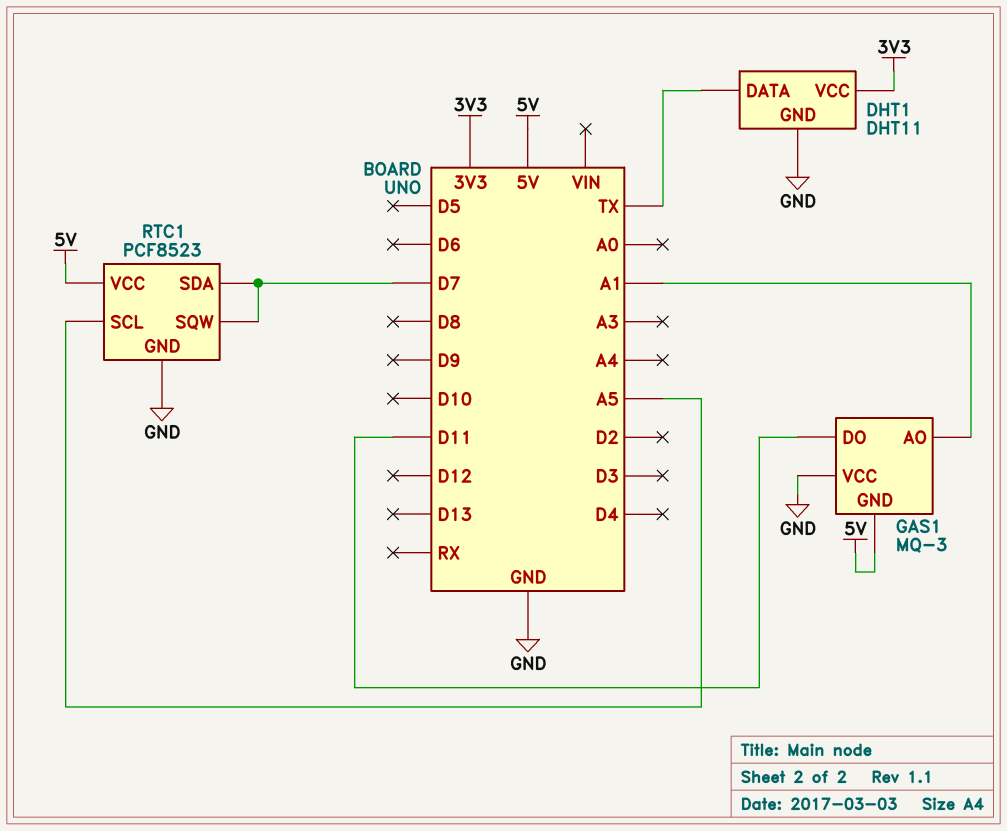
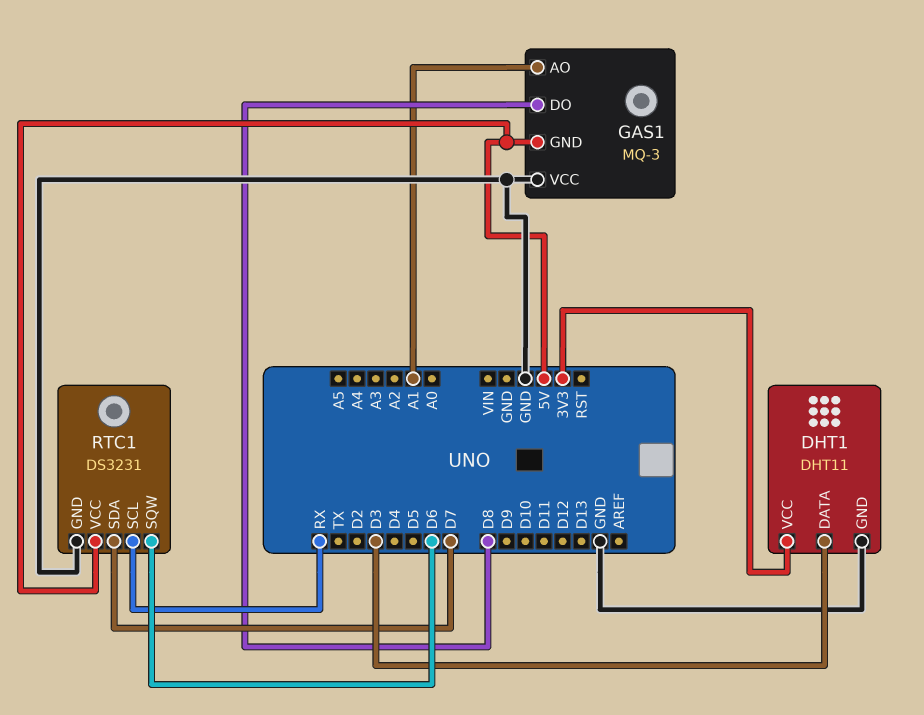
DHT1 pin DATA: TX -> D3
GAS1 pin DO: D11 -> D8
RTC1: PCF8523 -> DS3231
RTC1 pin SCL: A5 -> RX
RTC1 pin SQW: D7 -> D6

